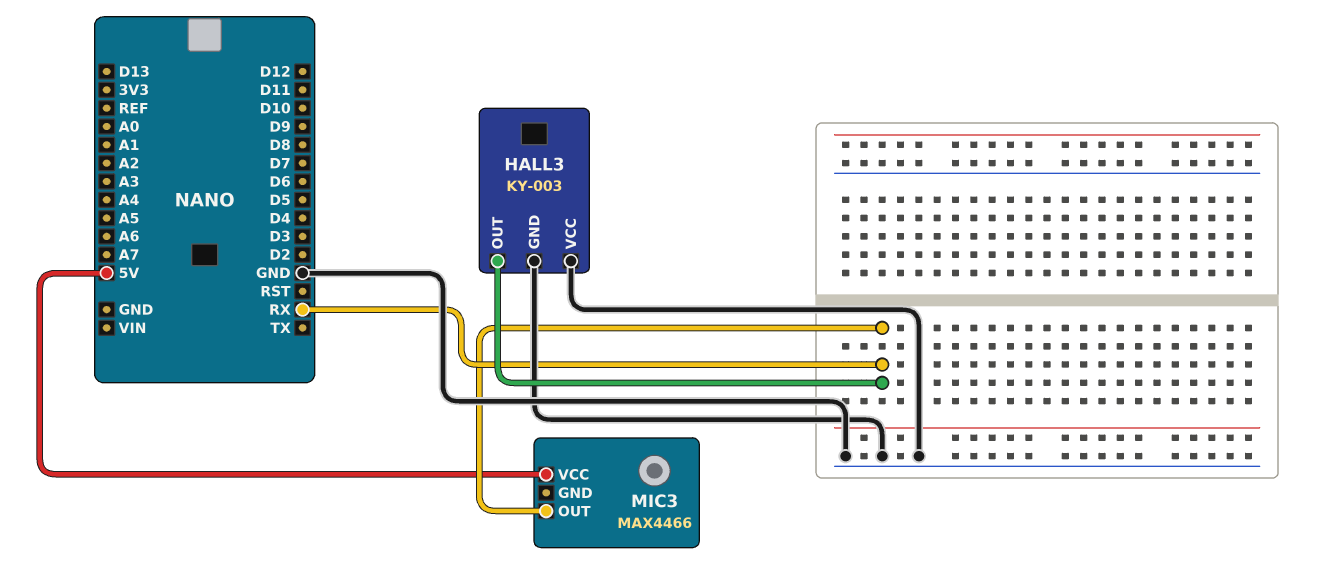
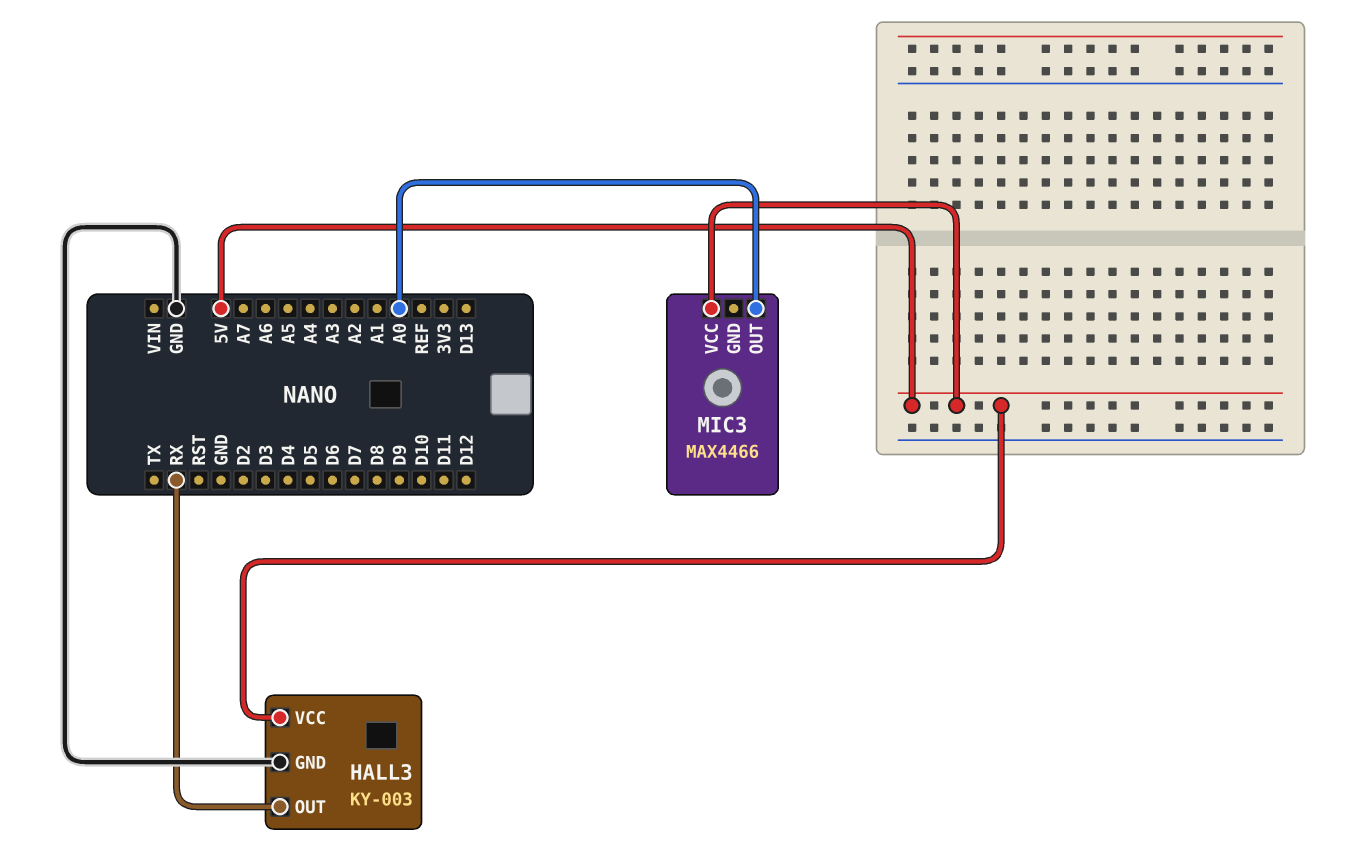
HALL3 pin VCC: GND -> 5V
MIC3 pin OUT: RX -> A0

